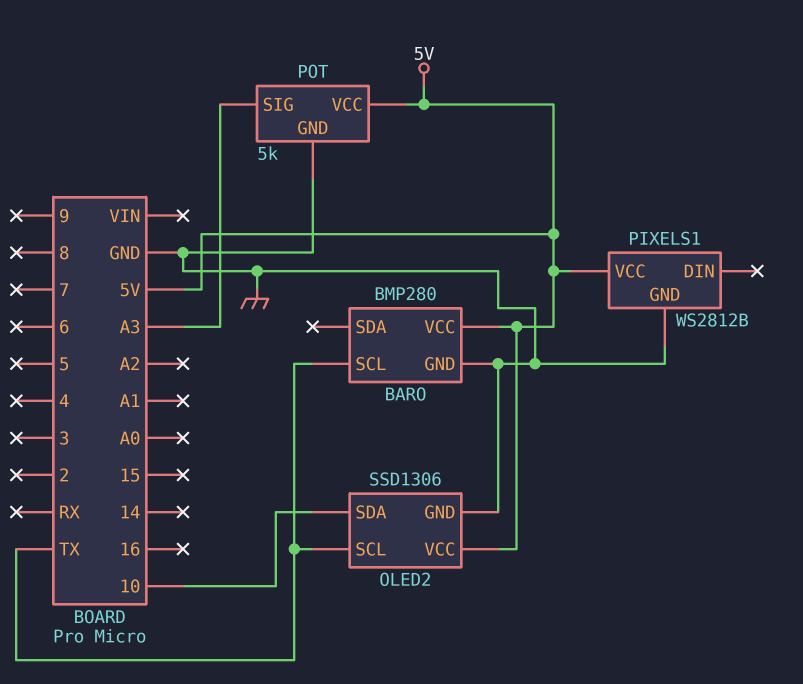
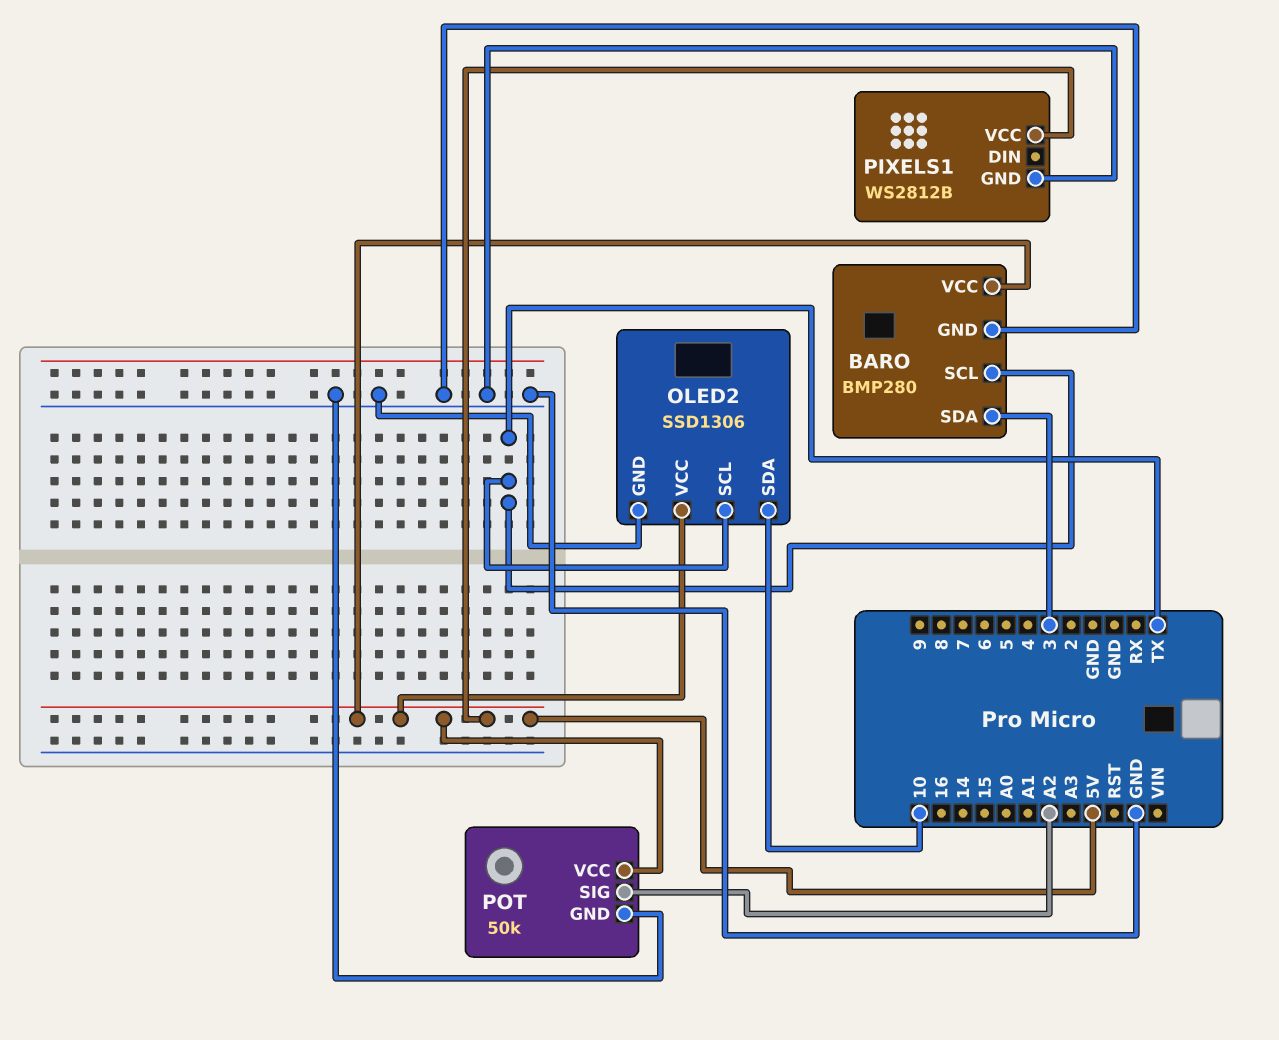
BARO pin SDA: none -> 3
POT: 5k -> 50k
POT pin SIG: A3 -> A2

